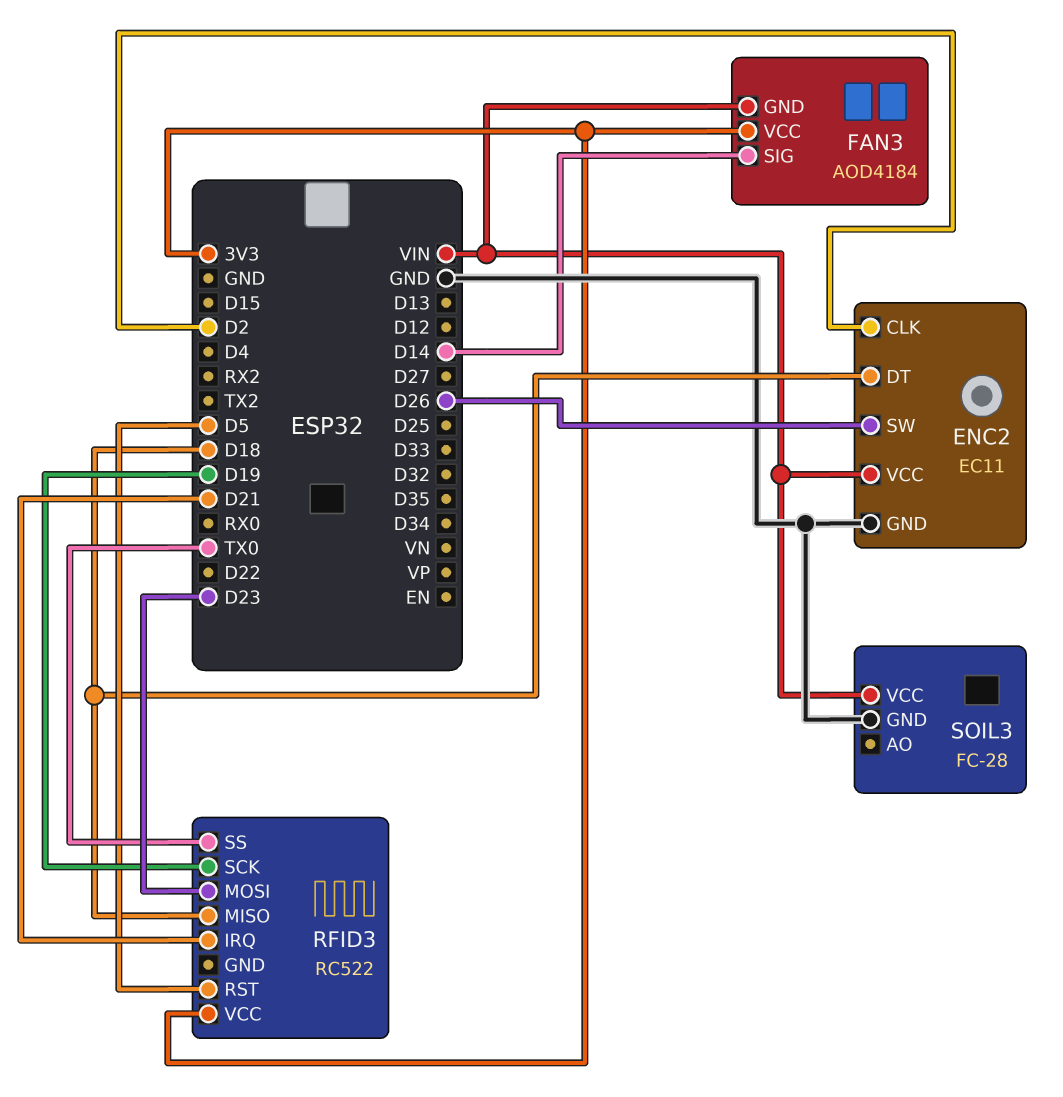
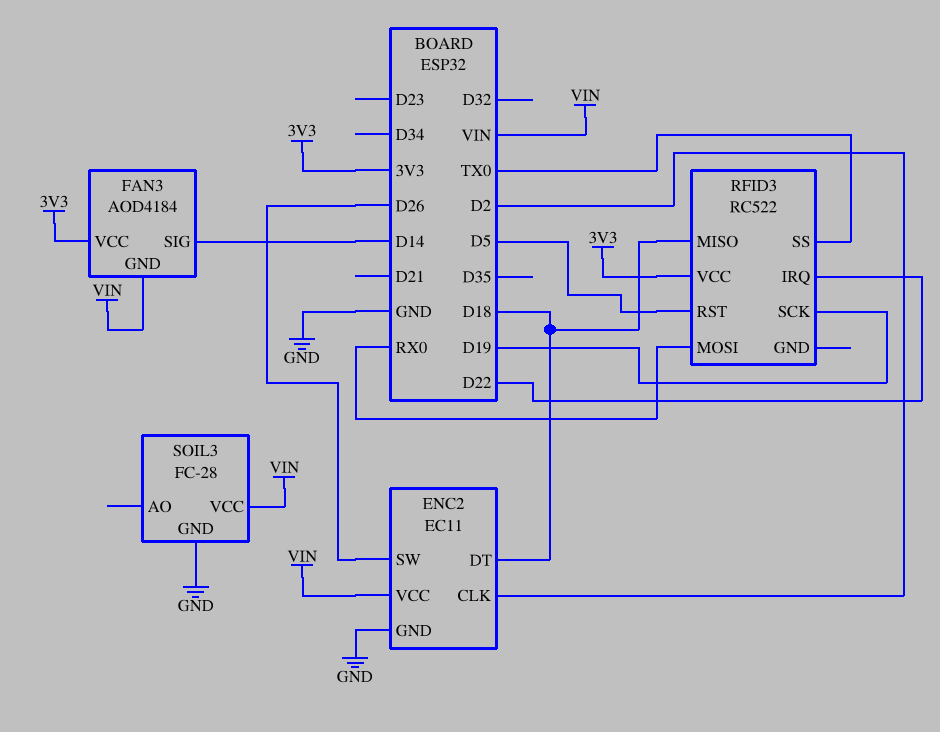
RFID3 pin IRQ: D21 -> D22
RFID3 pin MOSI: D23 -> RX0

